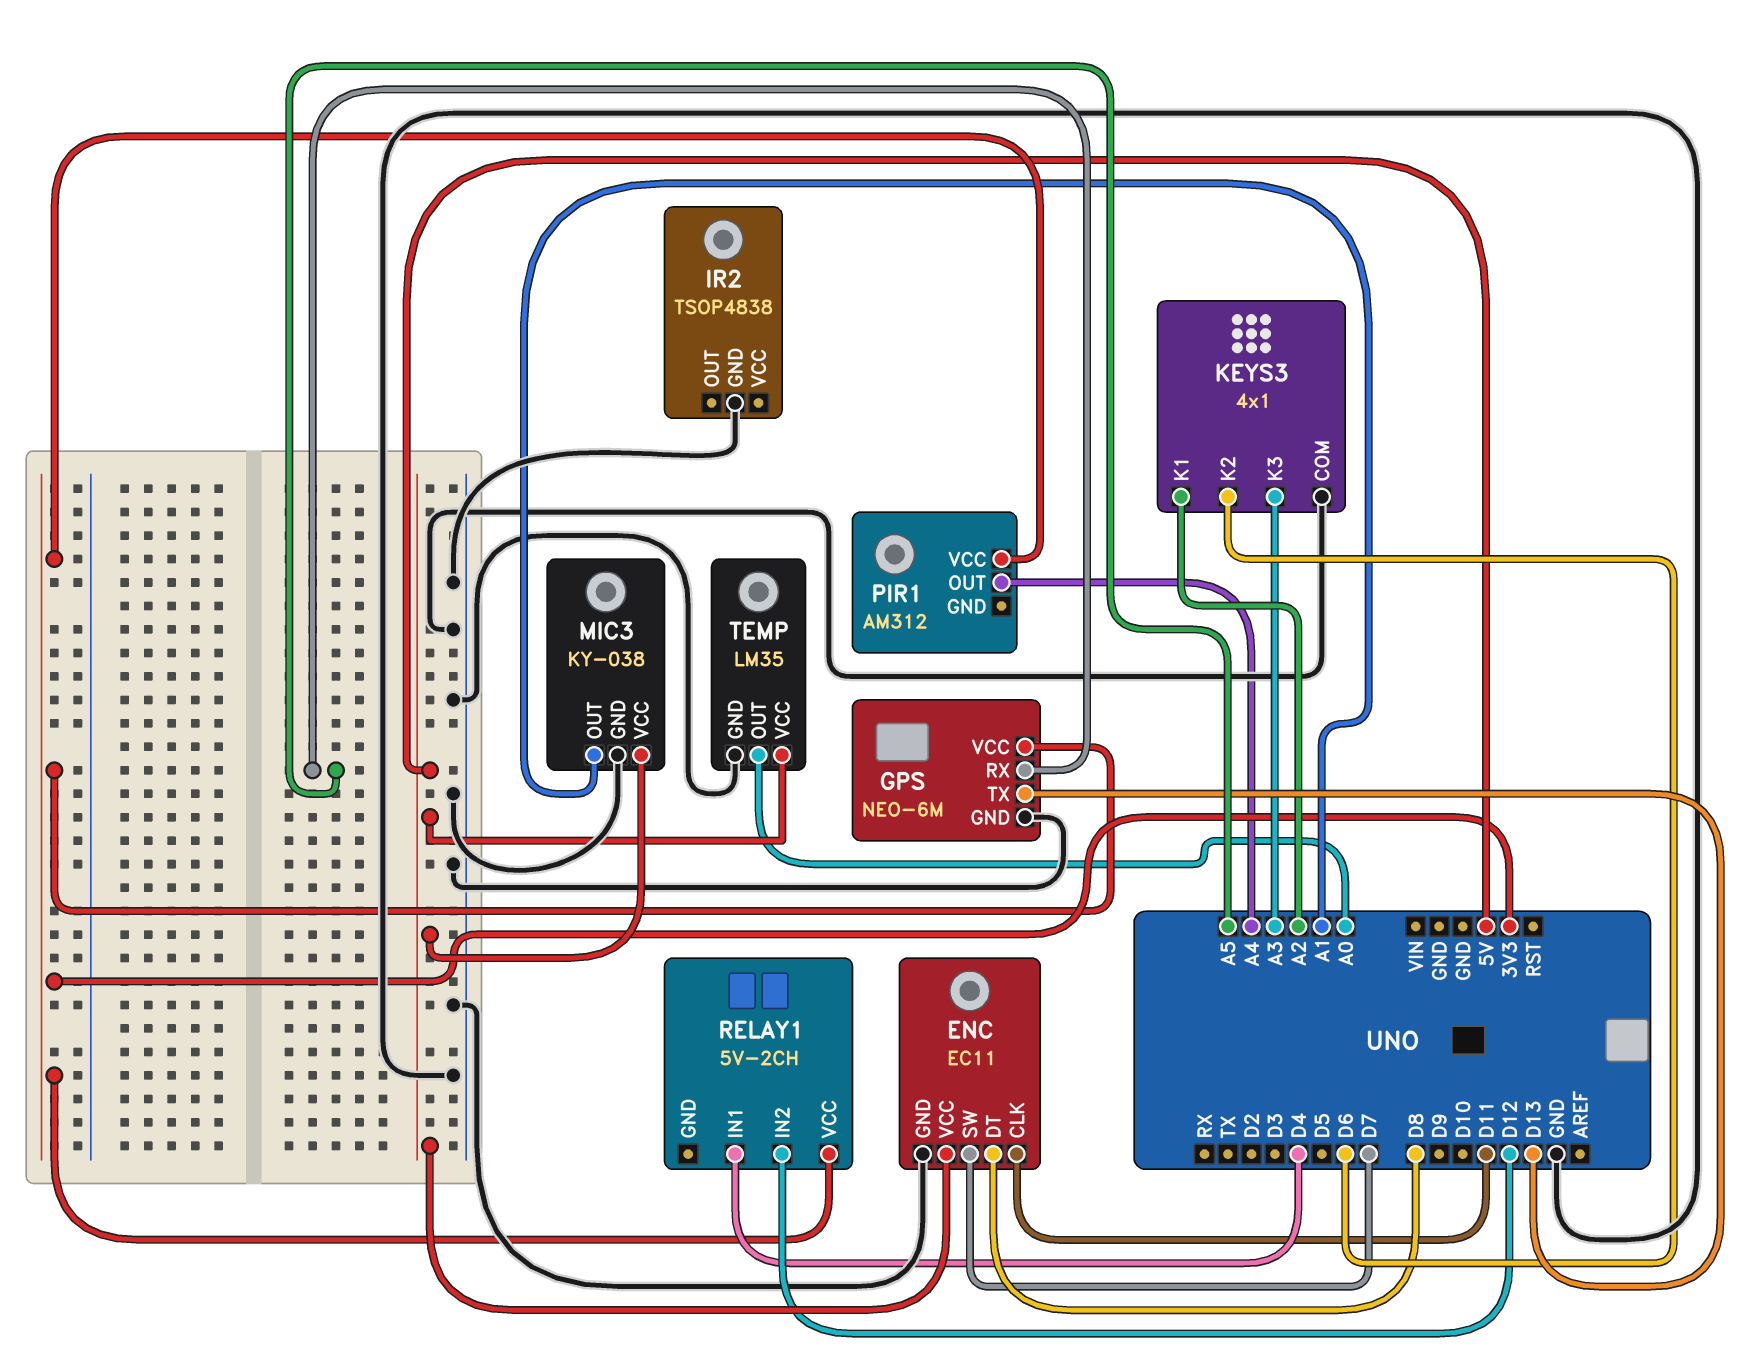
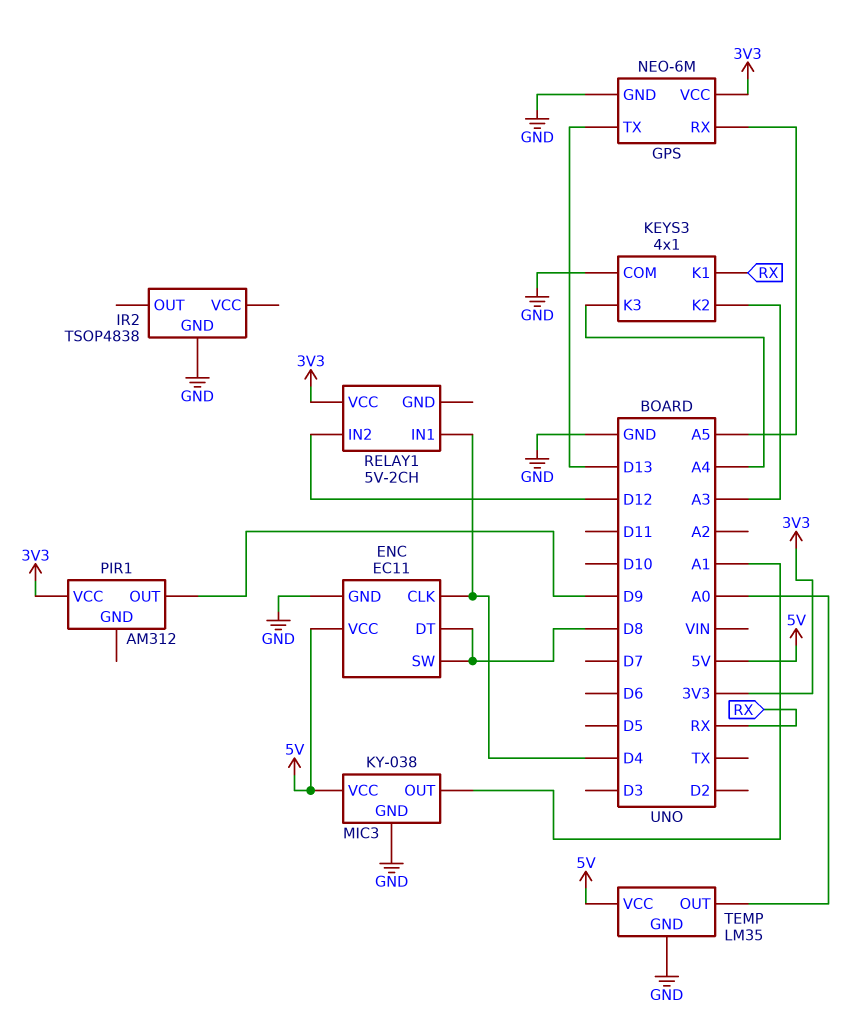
ENC pin CLK: D11 -> D4
ENC pin SW: D7 -> D8
KEYS3 pin K1: A2 -> RX
KEYS3 pin K2: D6 -> A3
KEYS3 pin K3: A3 -> A4
PIR1 pin OUT: A4 -> D9

